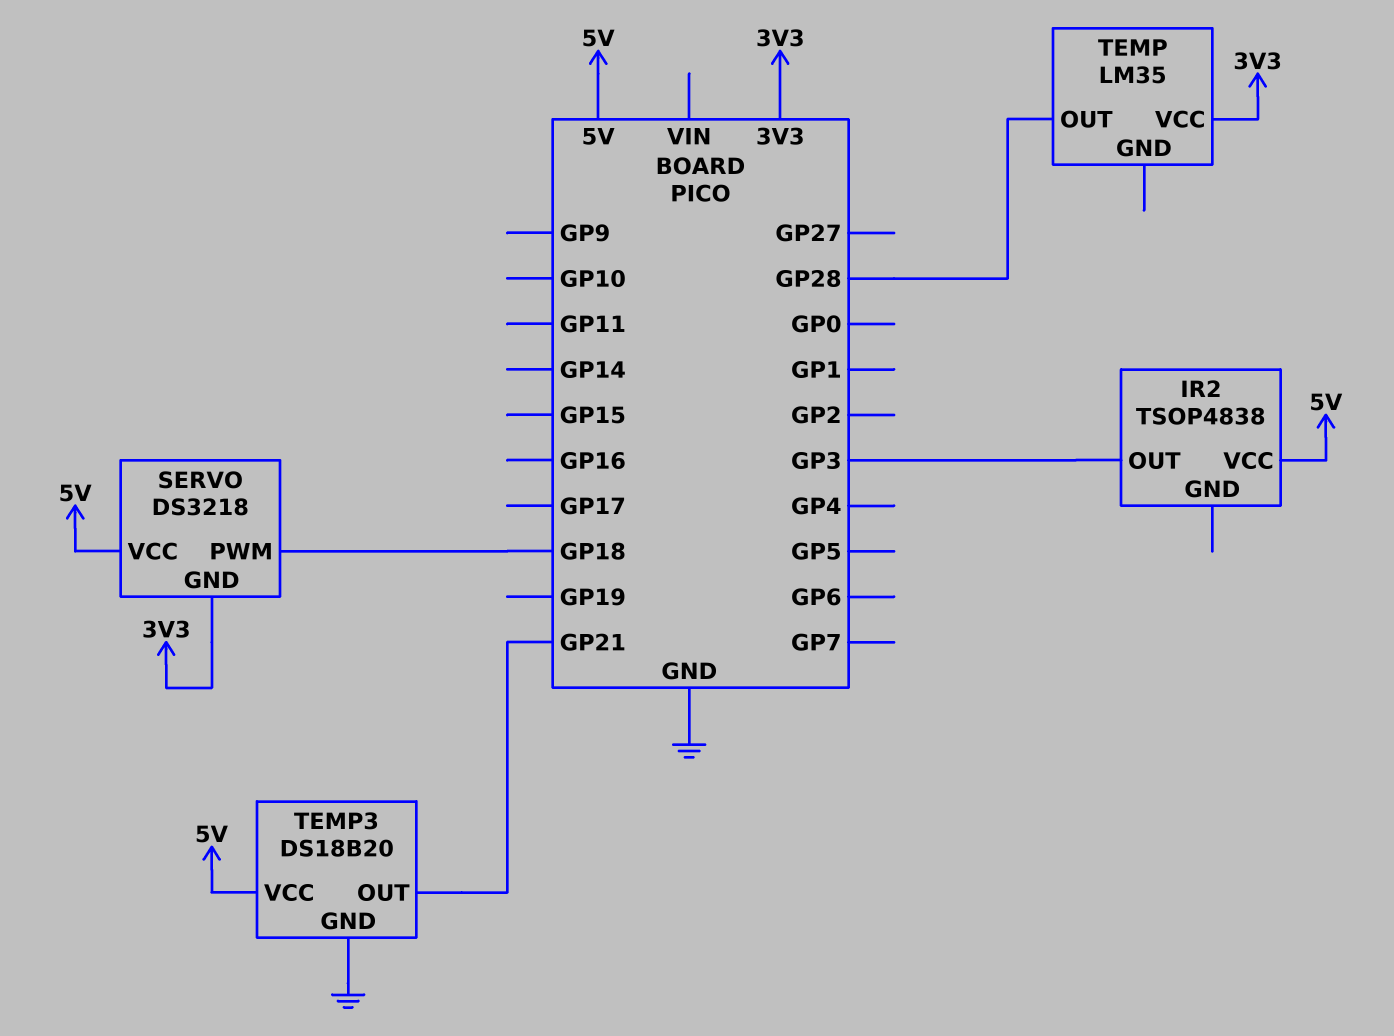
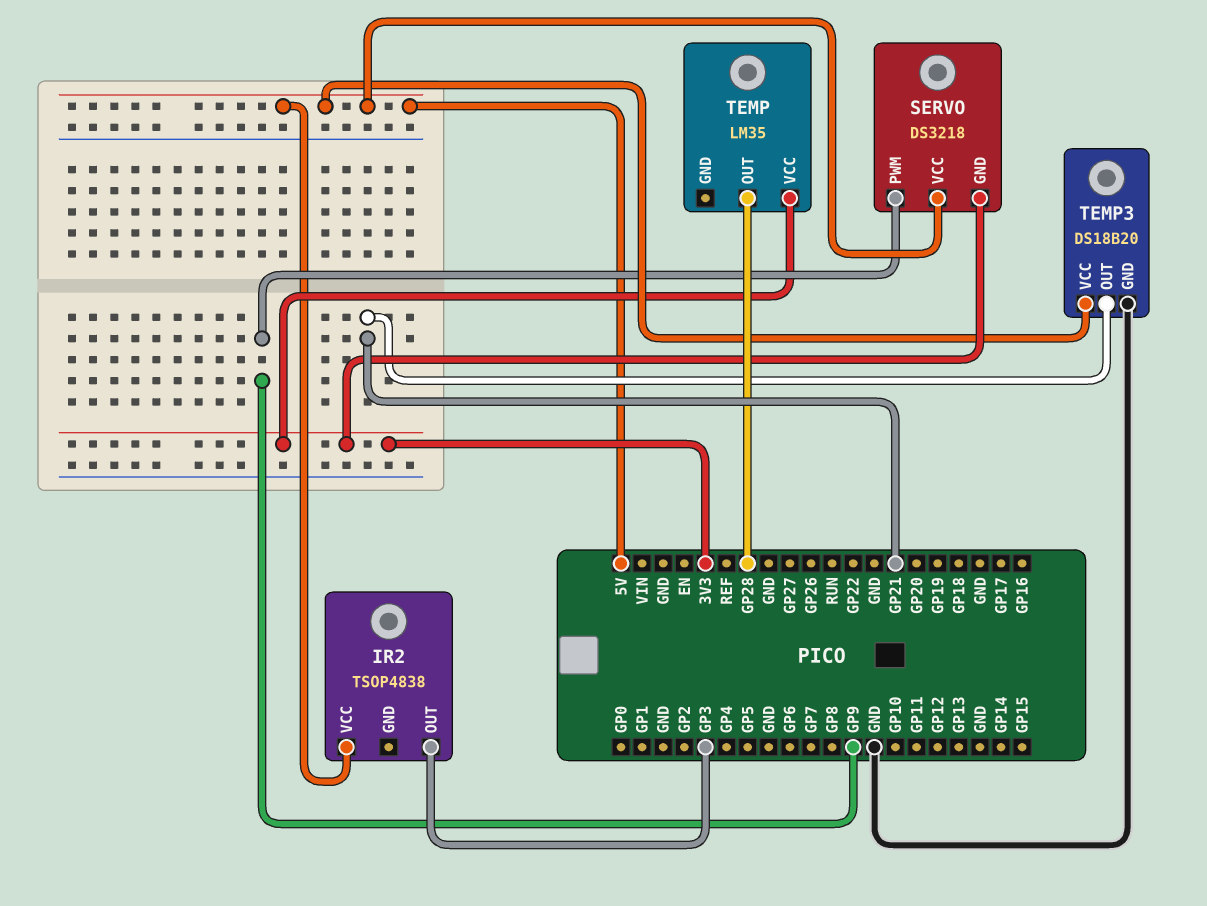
SERVO pin PWM: GP18 -> GP9

